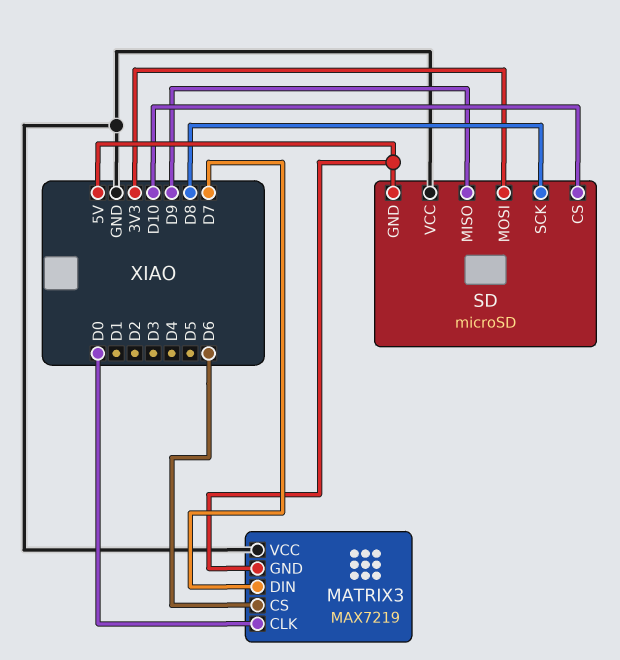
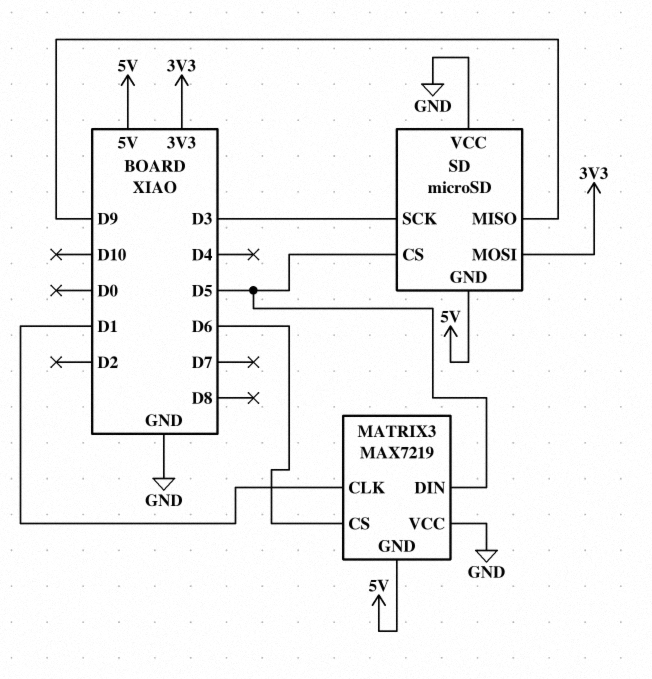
MATRIX3 pin CLK: D0 -> D1
MATRIX3 pin DIN: D7 -> D5
SD pin CS: D10 -> D5
SD pin SCK: D8 -> D3

